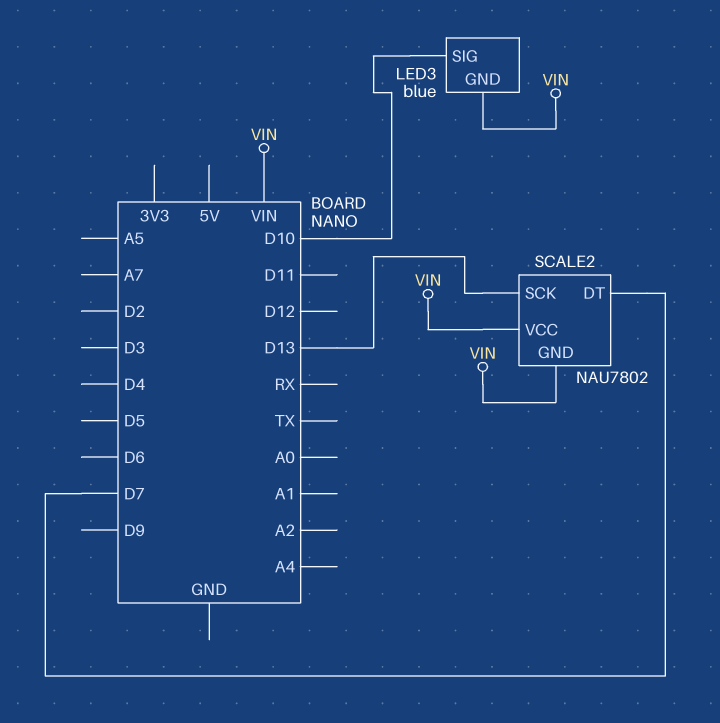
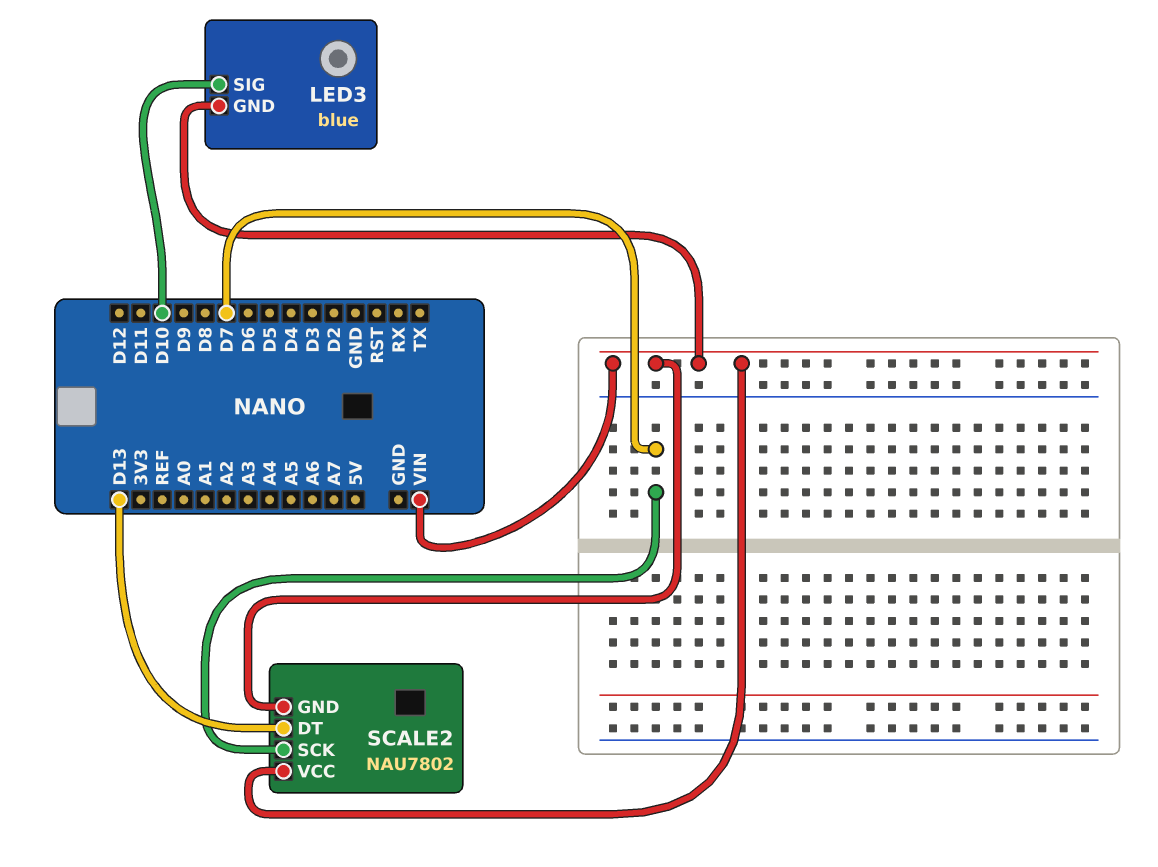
SCALE2 pin DT: D7 -> D13
SCALE2 pin SCK: D13 -> D7

